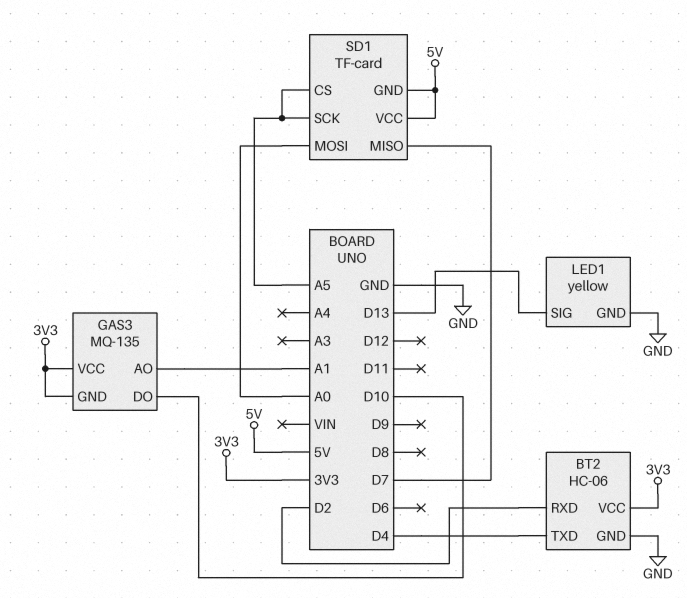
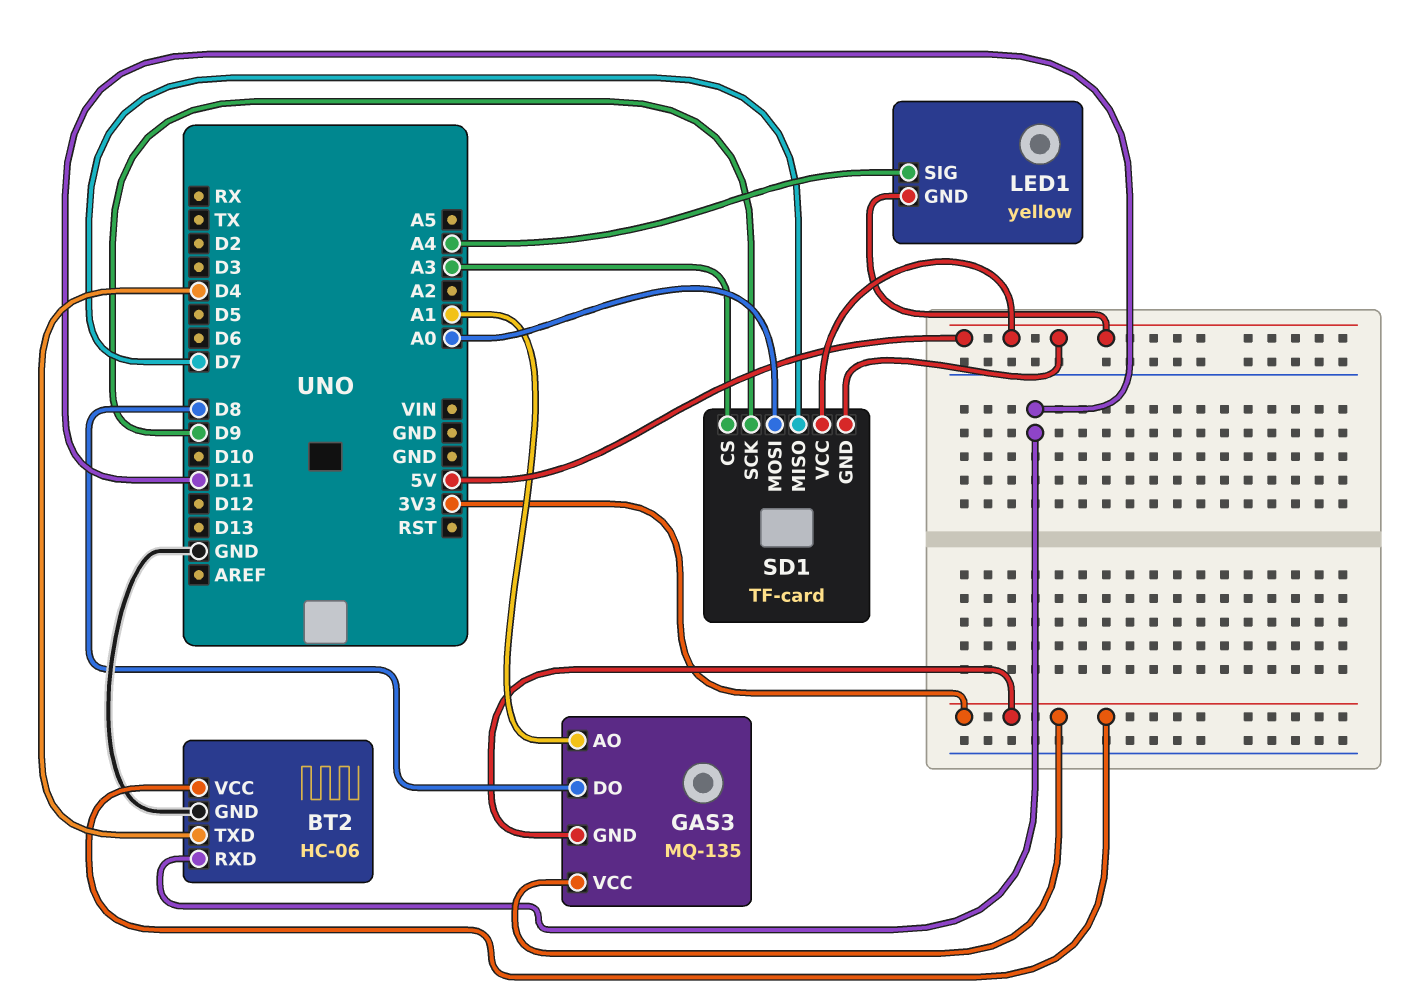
BT2 pin RXD: D2 -> D11
GAS3 pin DO: D10 -> D8
LED1 pin GND: GND -> 5V
LED1 pin SIG: D13 -> A4
SD1 pin CS: A5 -> A3
SD1 pin SCK: A5 -> D9

